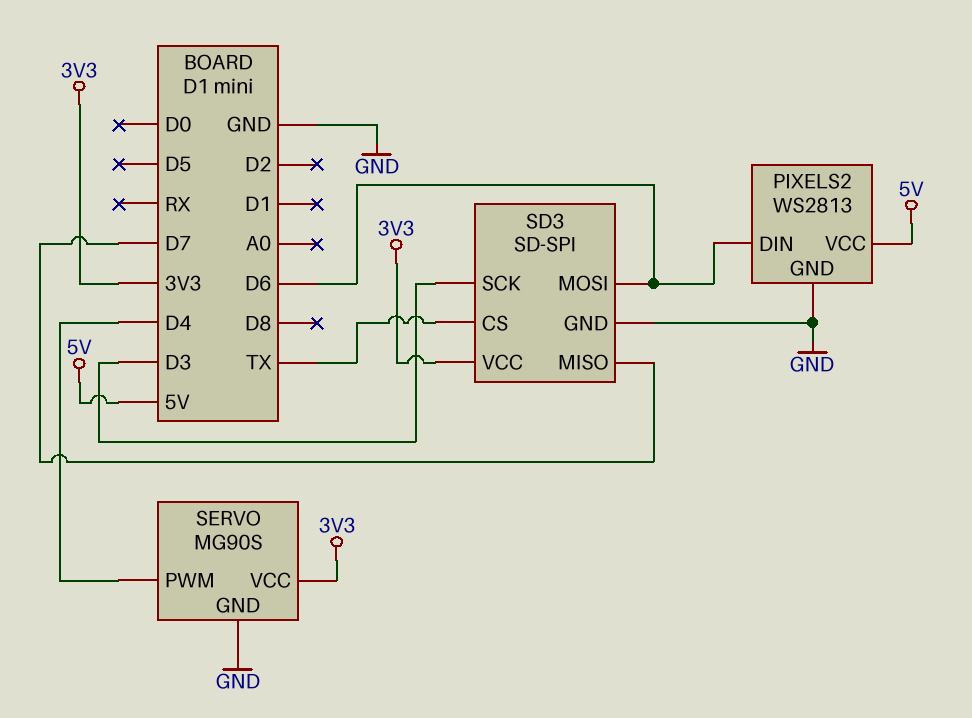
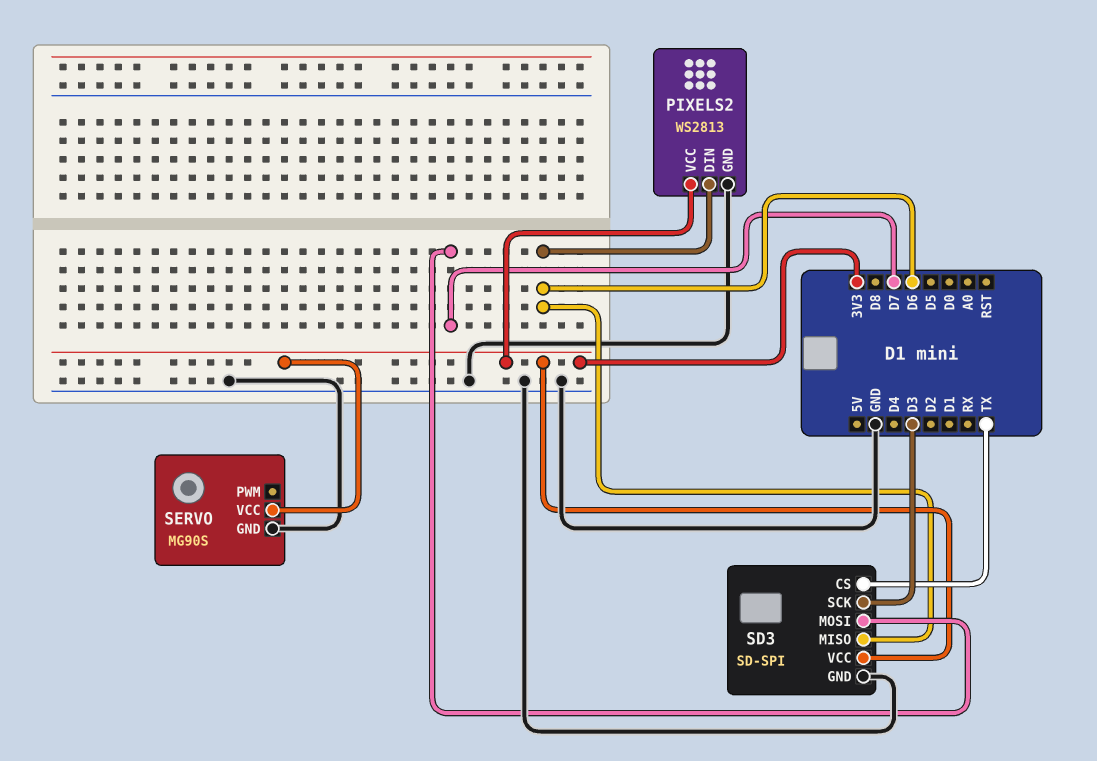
PIXELS2 pin VCC: 5V -> 3V3
SD3 pin MISO: D7 -> D6
SD3 pin MOSI: D6 -> D7
SERVO pin PWM: D4 -> none

